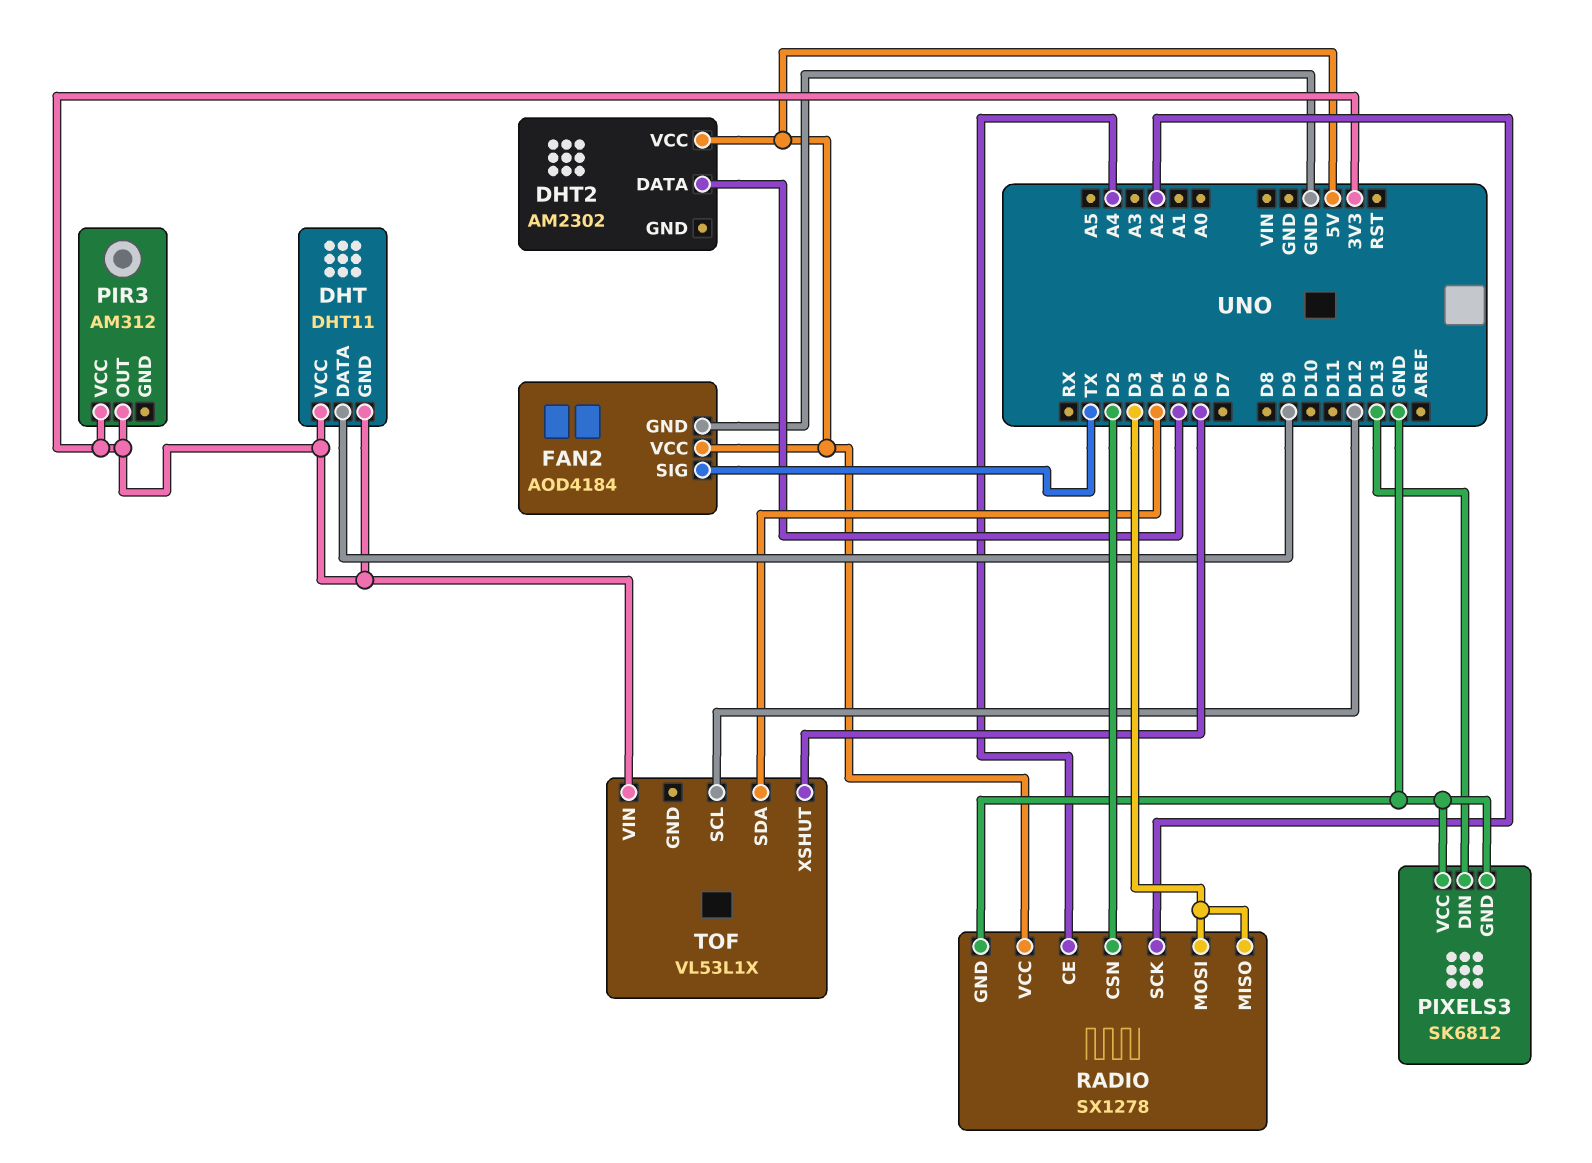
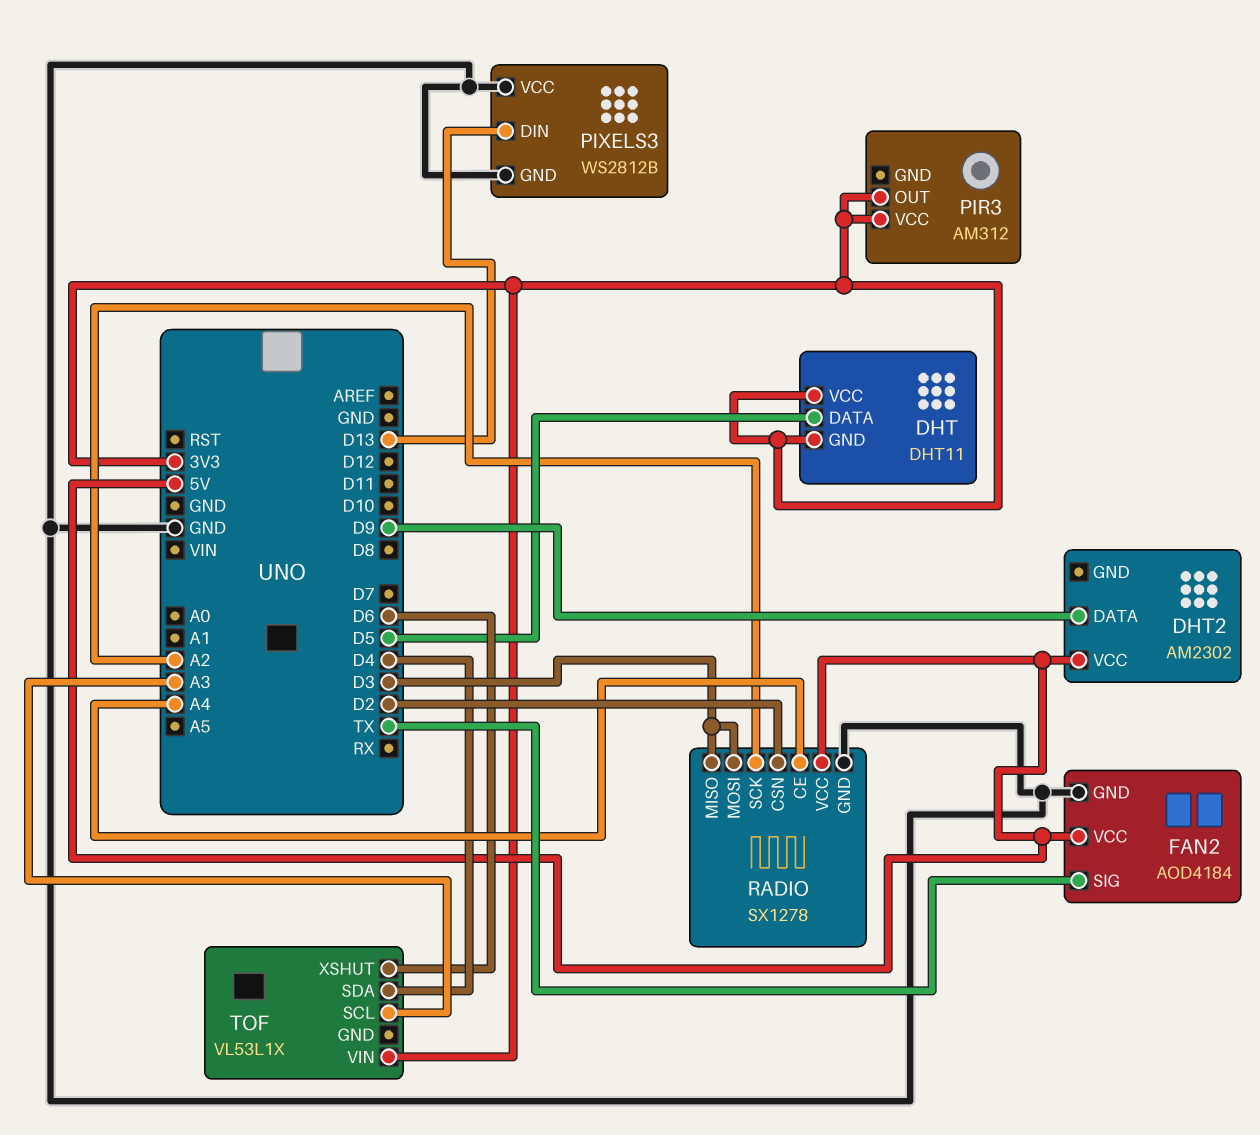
DHT pin DATA: D9 -> D5
DHT2 pin DATA: D5 -> D9
PIXELS3: SK6812 -> WS2812B
TOF pin SCL: D12 -> A3

